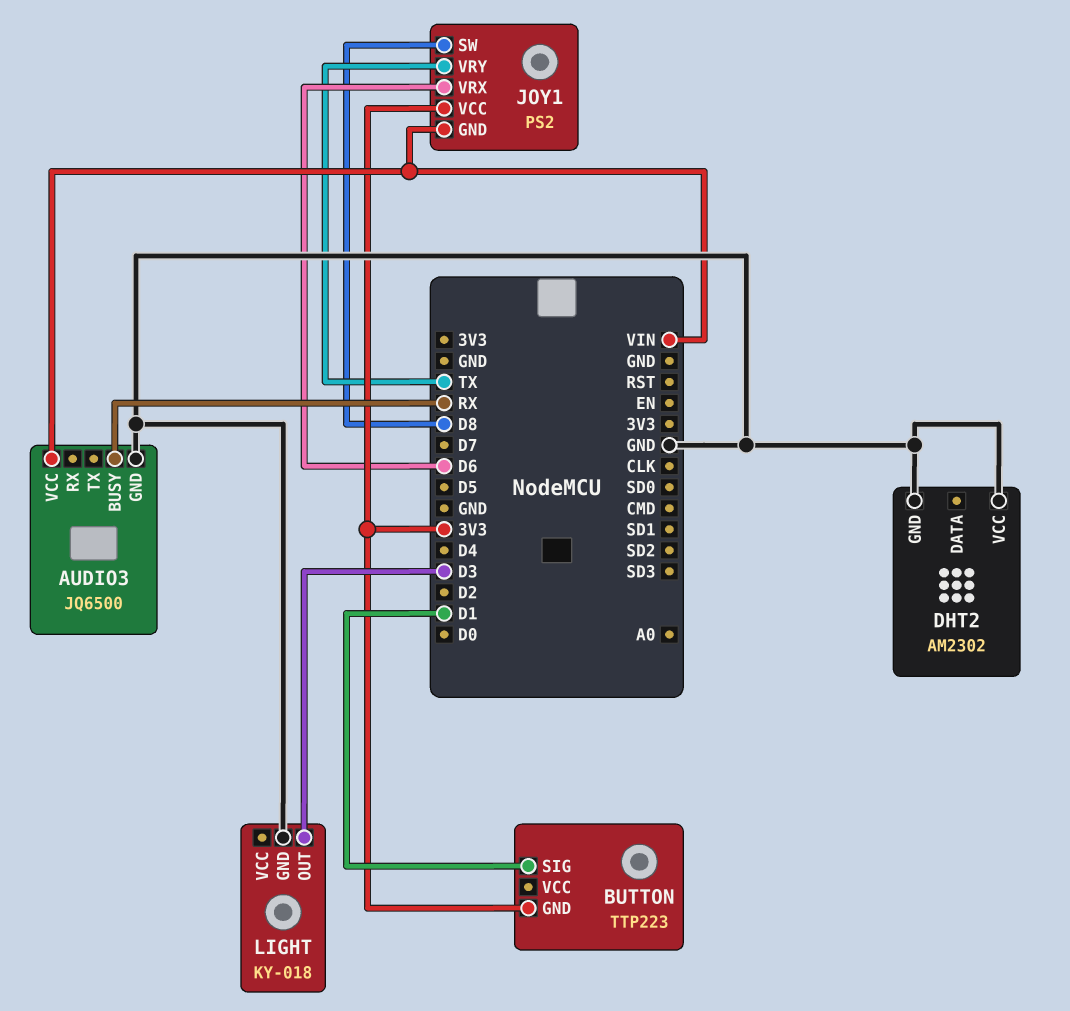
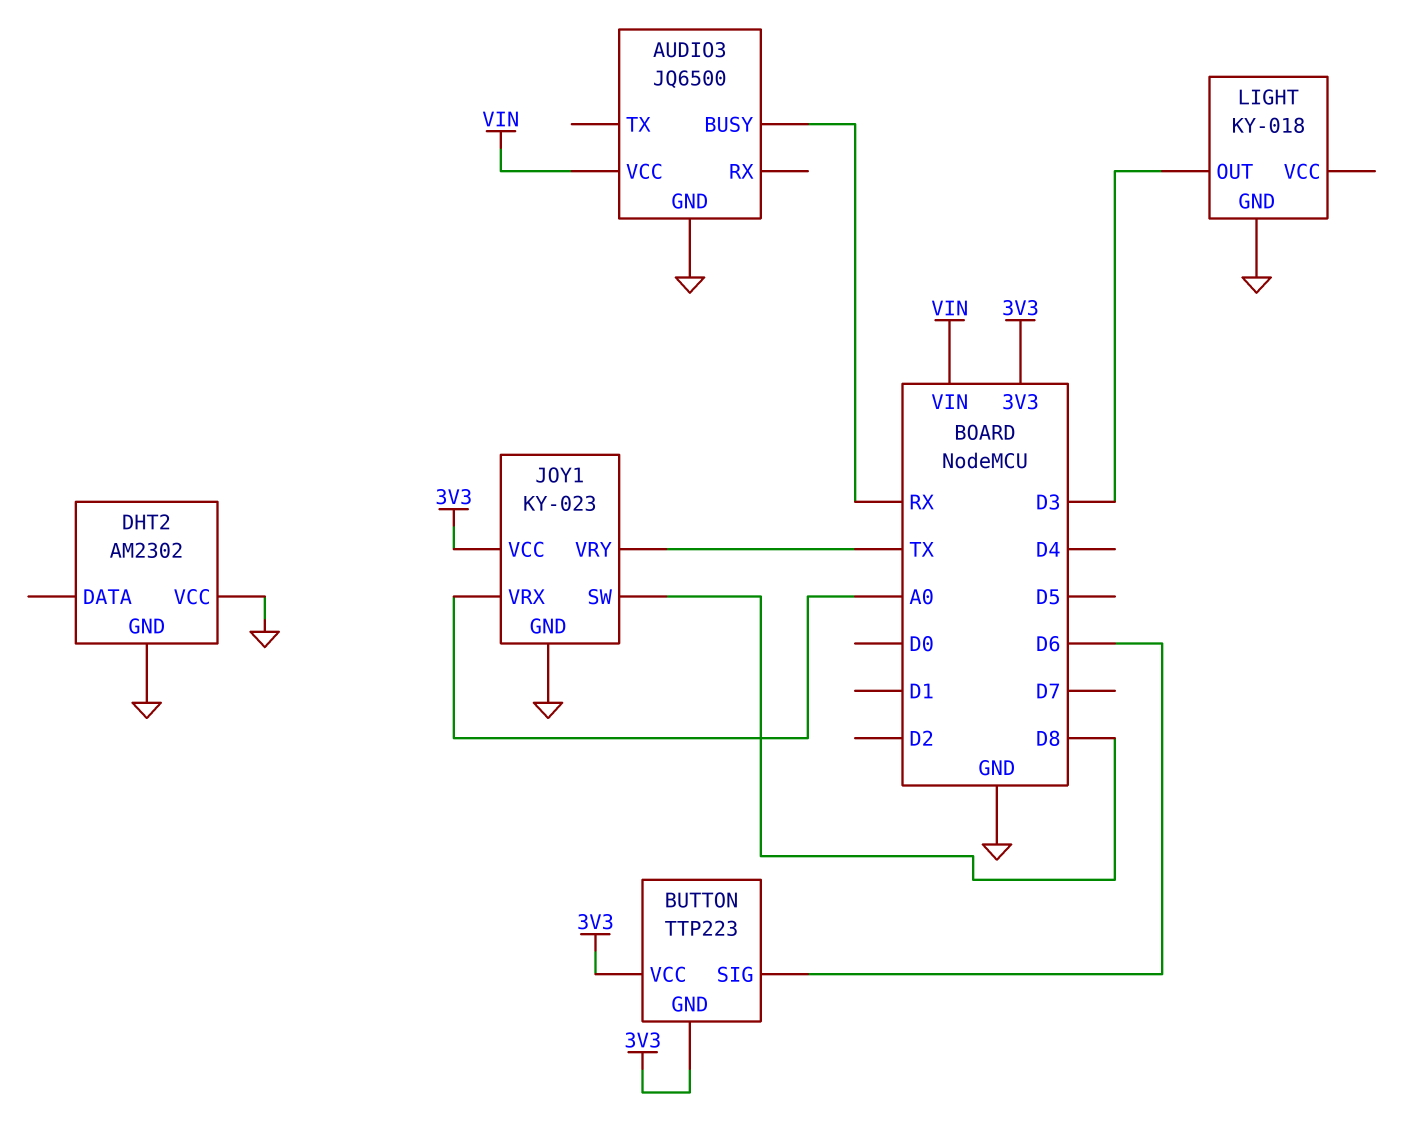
BUTTON pin SIG: D1 -> D6
BUTTON pin VCC: none -> 3V3
JOY1: PS2 -> KY-023
JOY1 pin GND: VIN -> GND
JOY1 pin VRX: D6 -> A0

